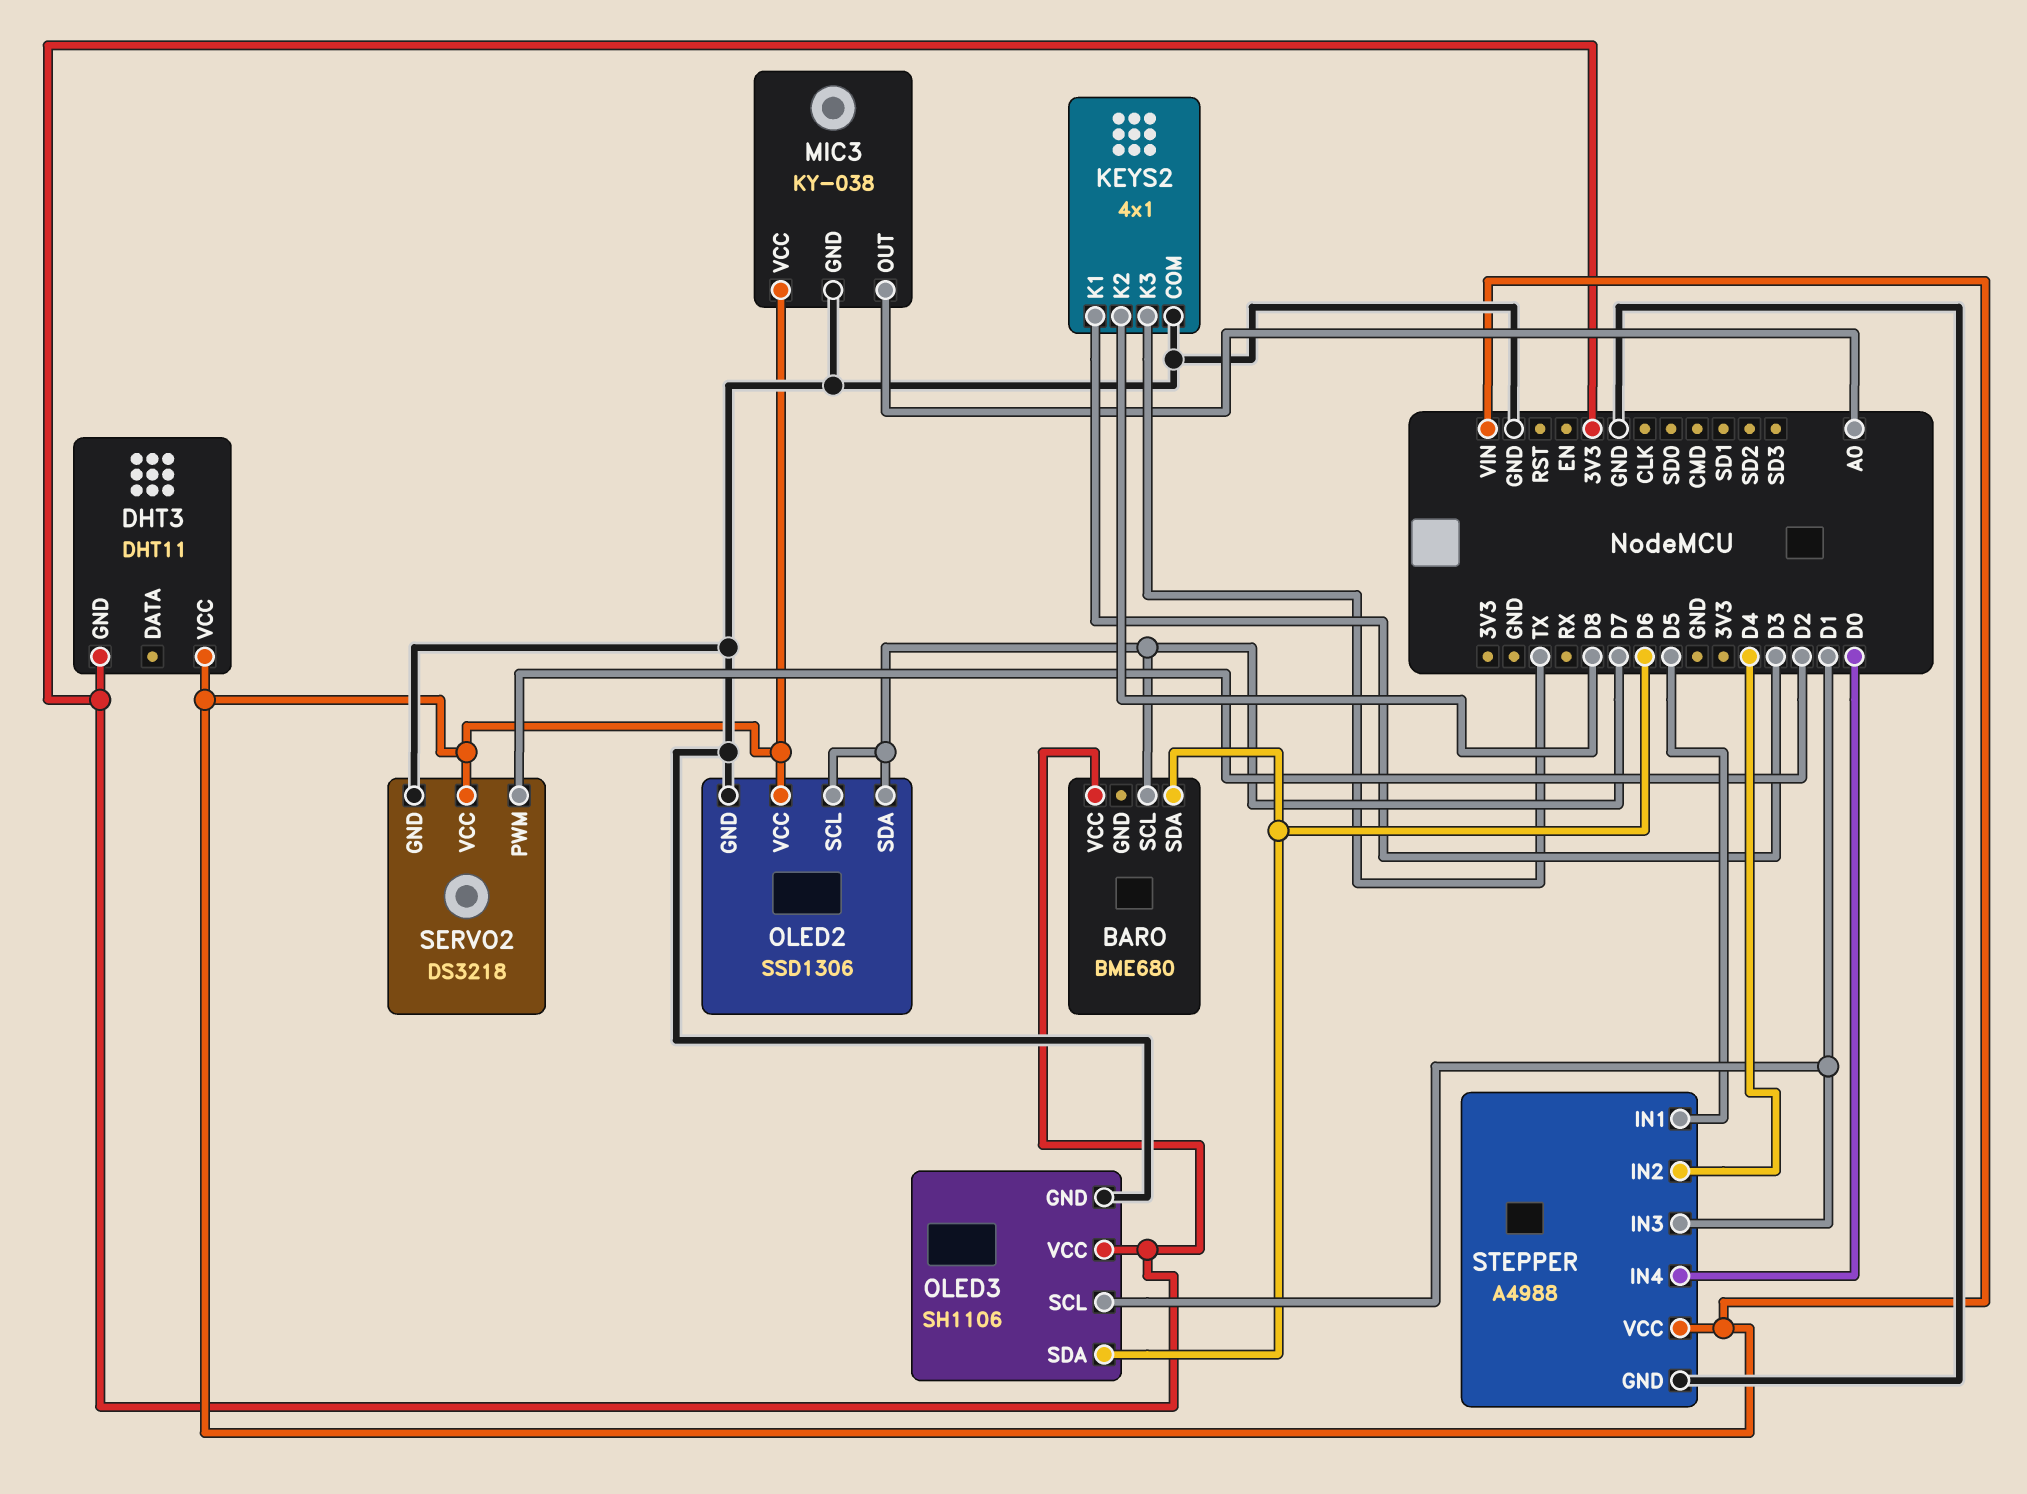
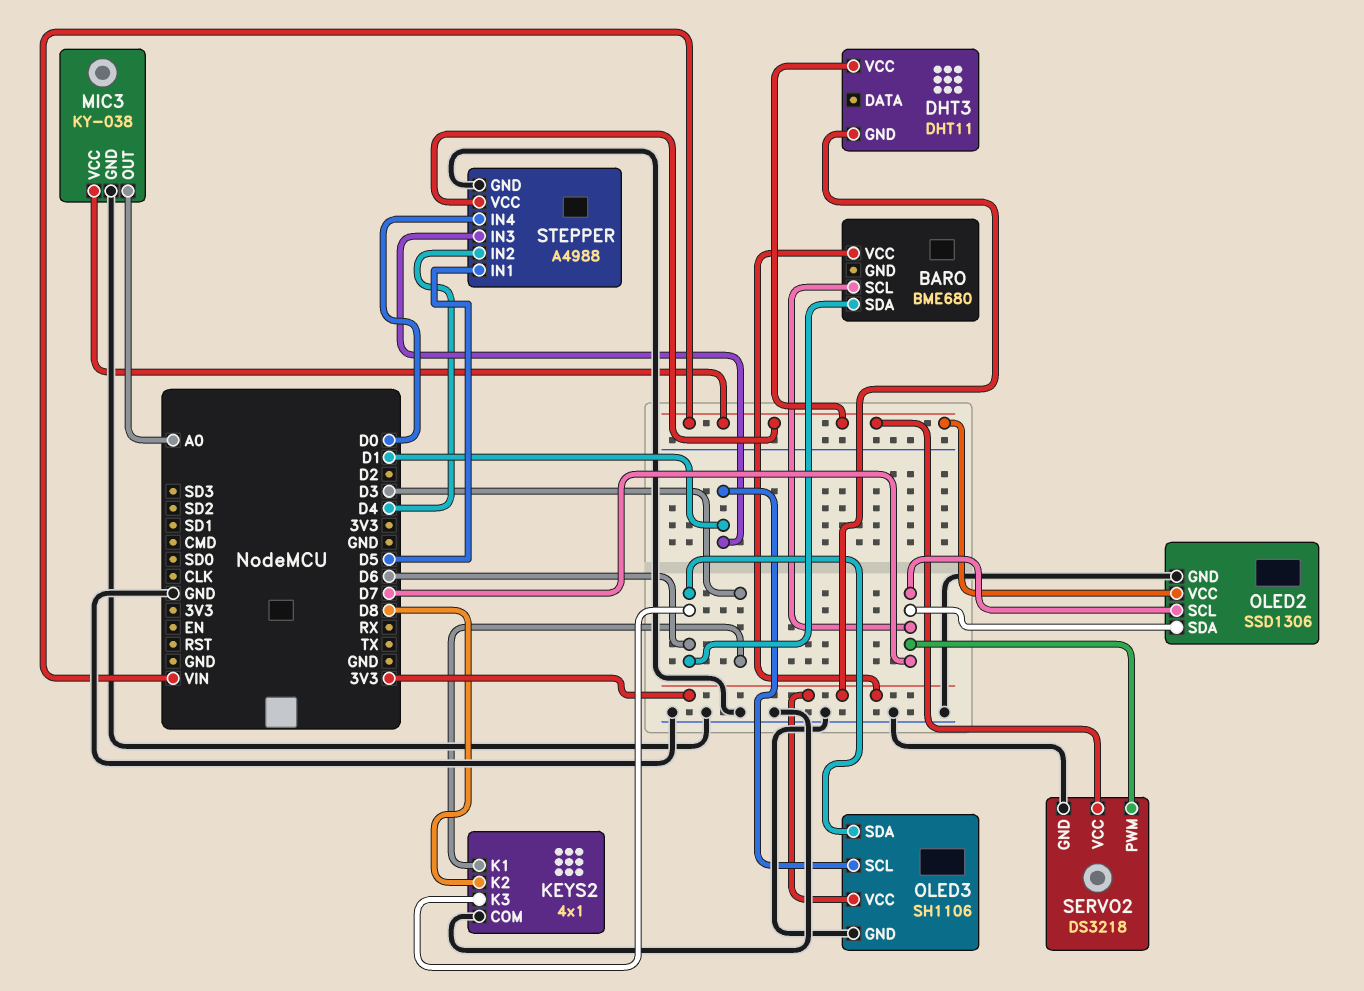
KEYS2 pin K3: TX -> D6
SERVO2 pin PWM: D2 -> D7

